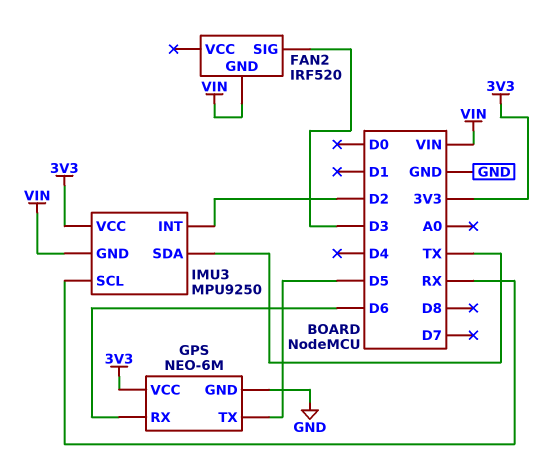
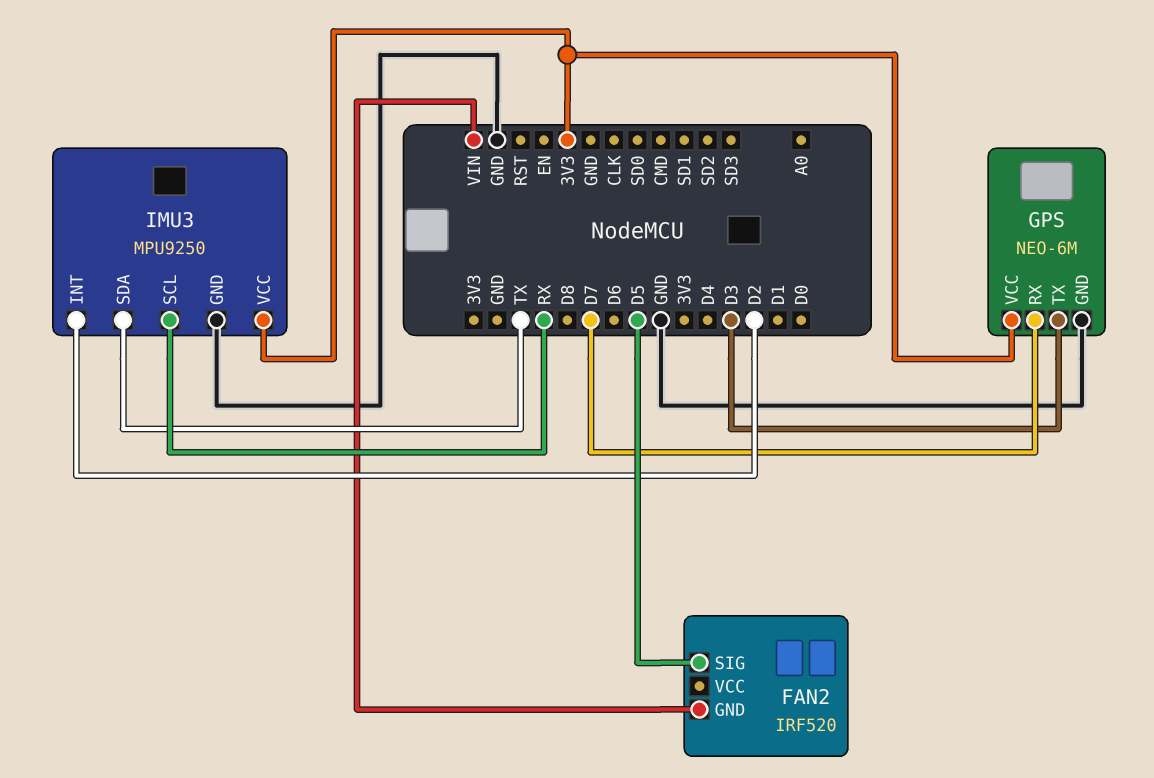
FAN2 pin SIG: D3 -> D5
GPS pin RX: D6 -> D7
GPS pin TX: D5 -> D3
IMU3 pin GND: VIN -> GND

